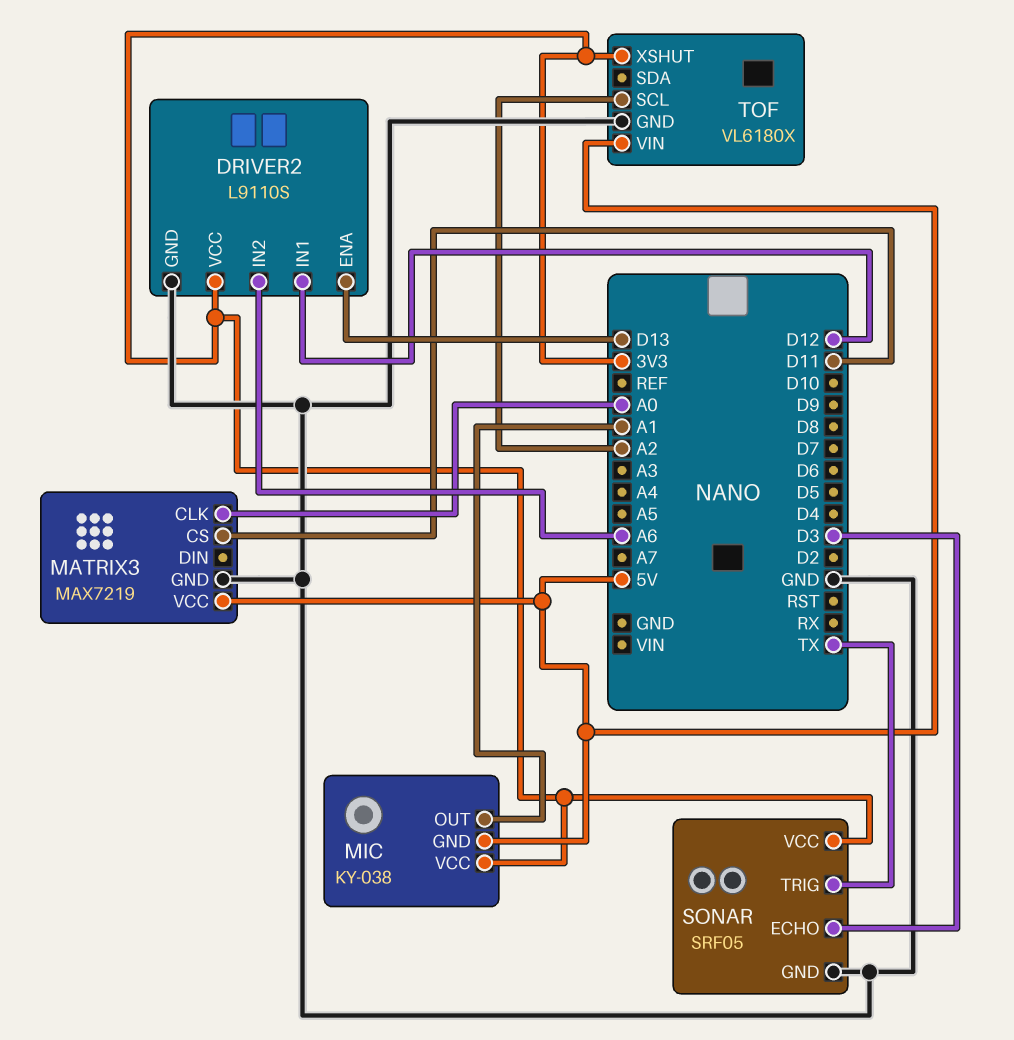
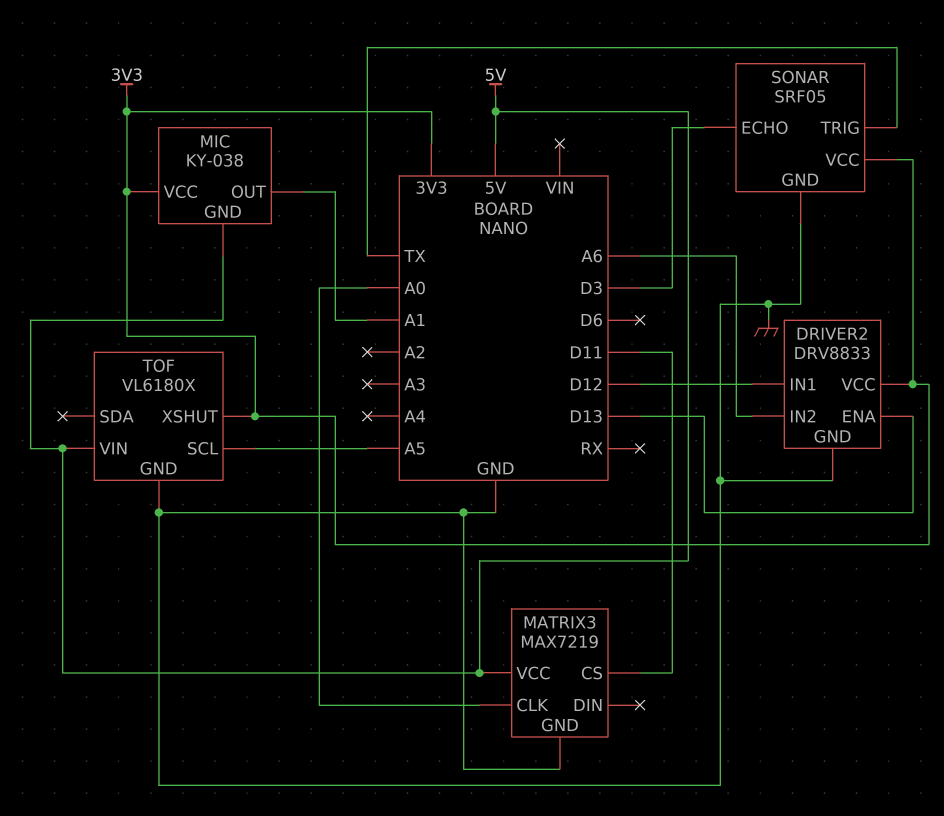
DRIVER2: L9110S -> DRV8833
TOF pin SCL: A2 -> A5

